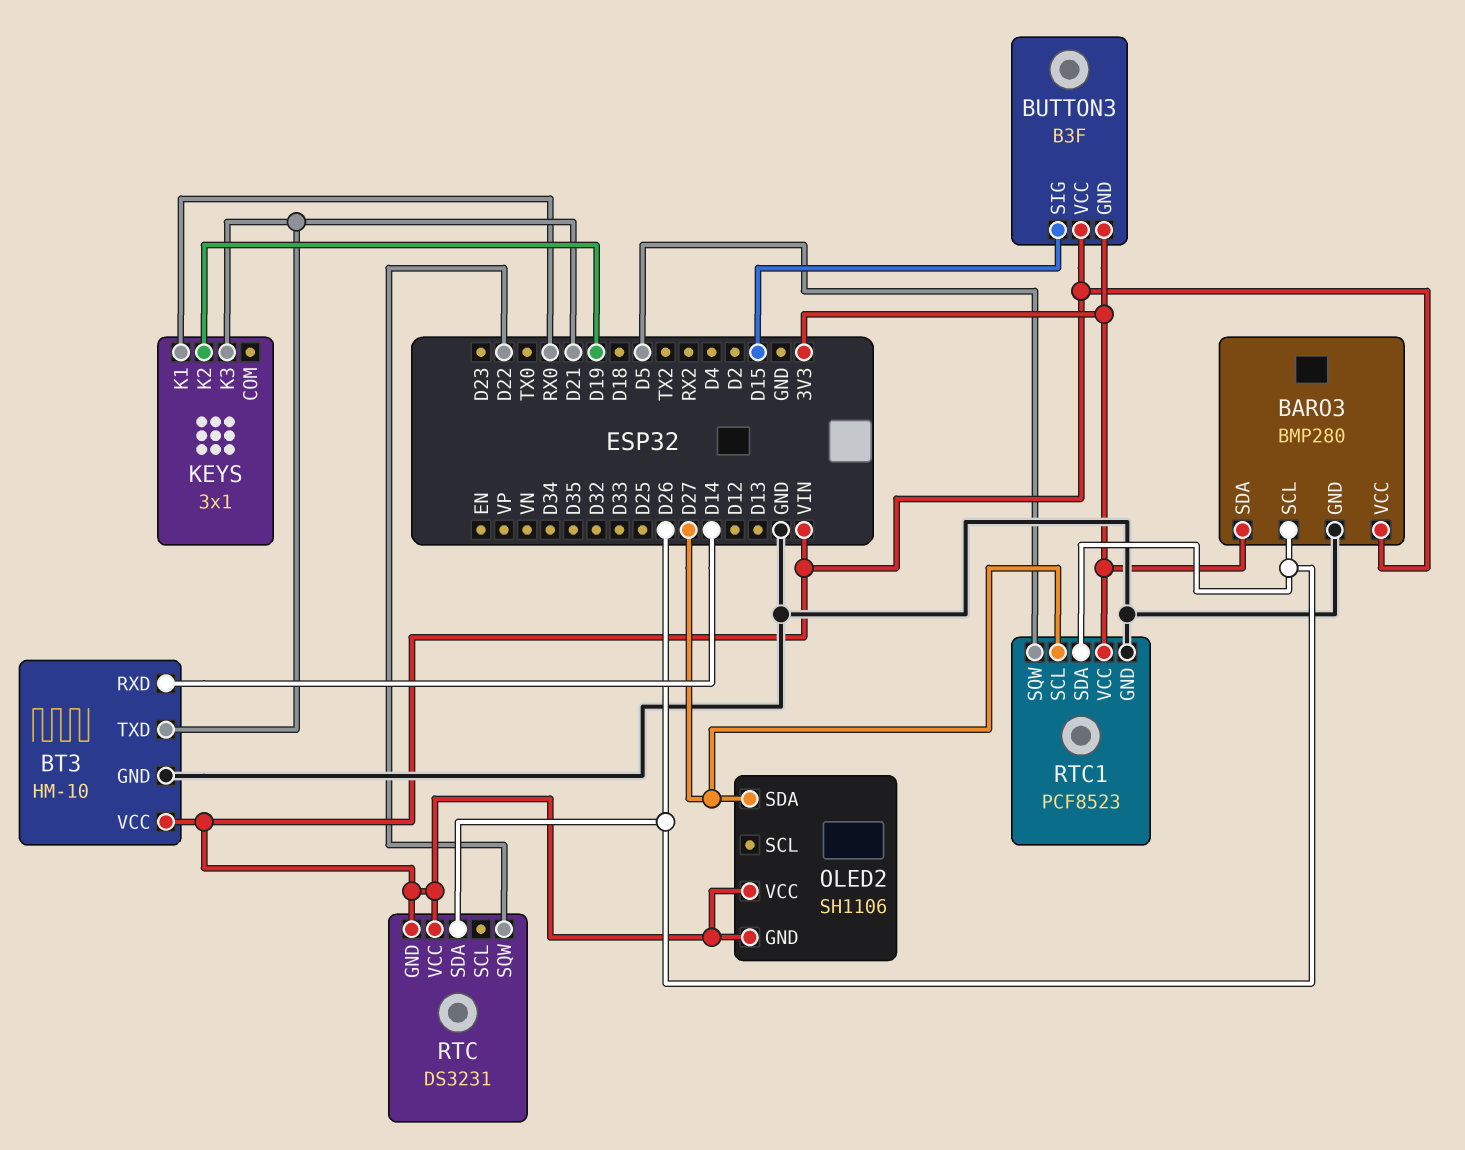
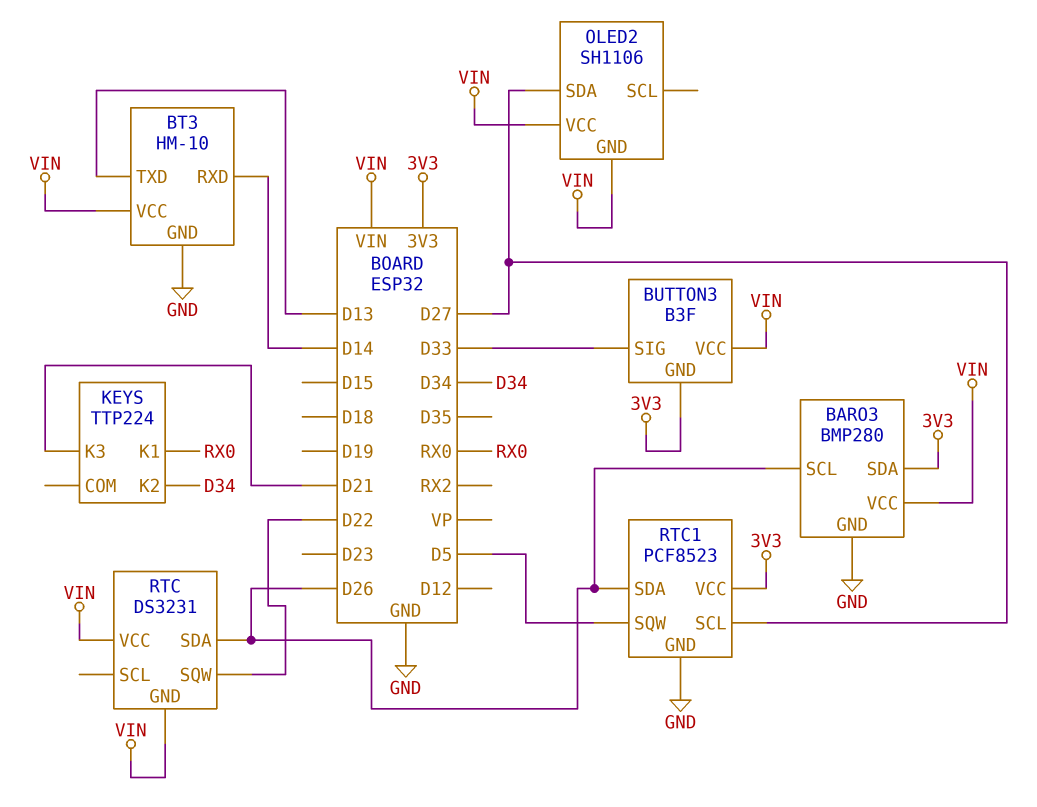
BT3 pin TXD: D21 -> D13
BUTTON3 pin SIG: D15 -> D33
KEYS: 3x1 -> TTP224
KEYS pin K2: D19 -> D34

